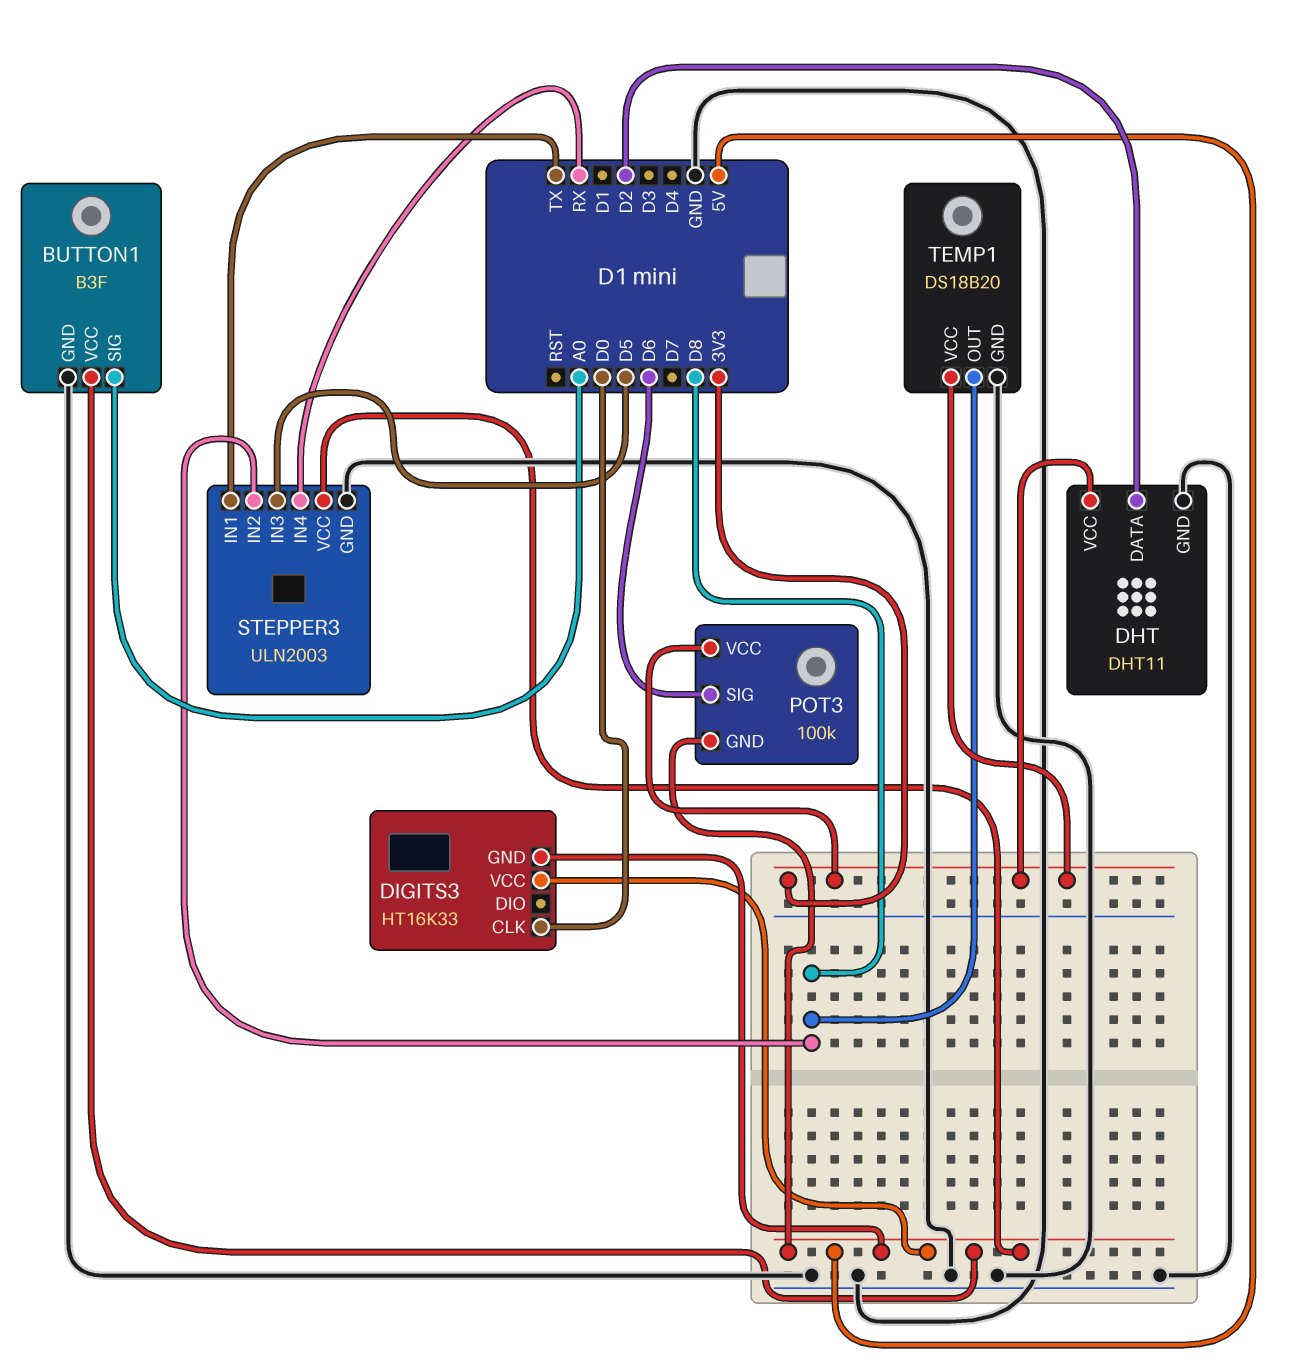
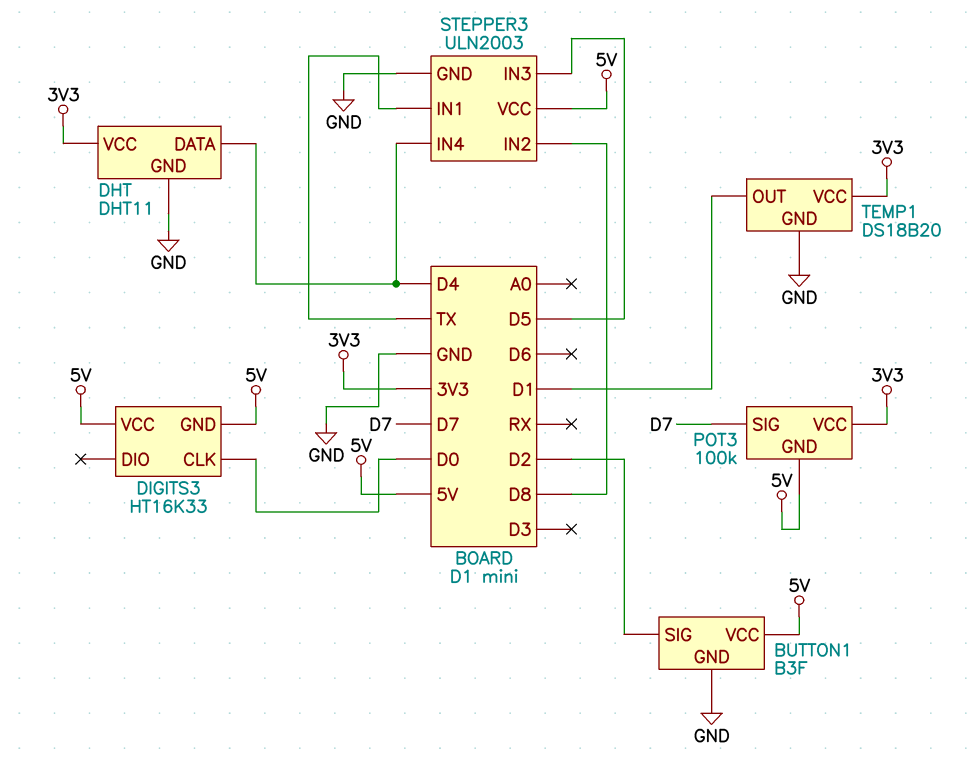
BUTTON1 pin SIG: A0 -> D2
DHT pin DATA: D2 -> D4
POT3 pin SIG: D6 -> D7
STEPPER3 pin IN4: RX -> D4
TEMP1 pin OUT: D8 -> D1

